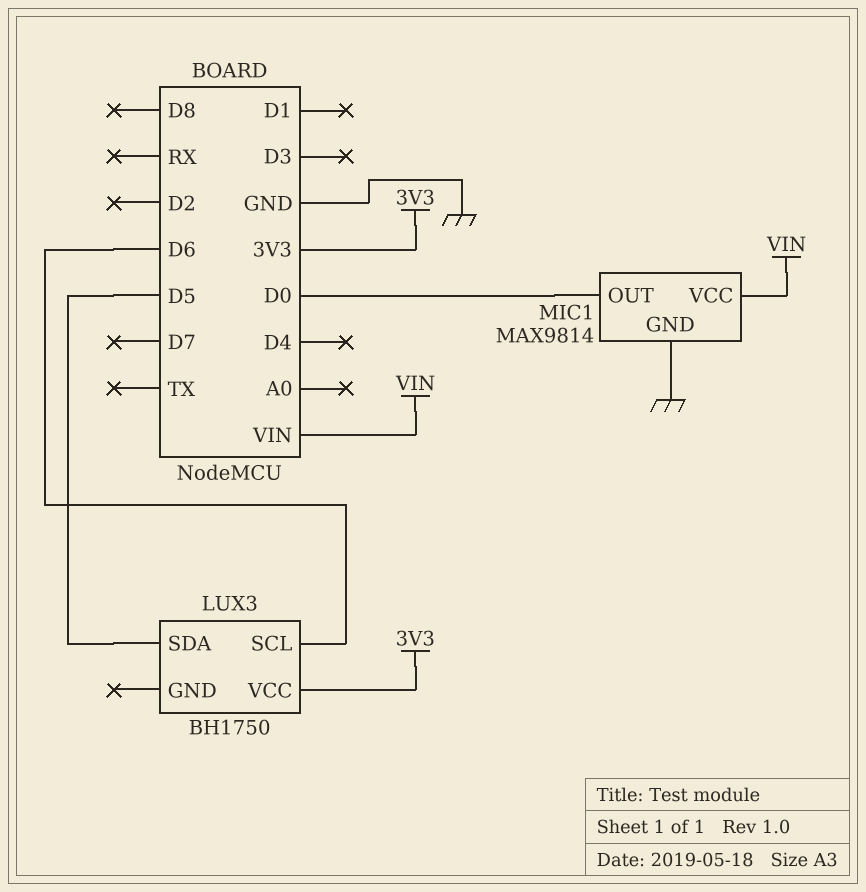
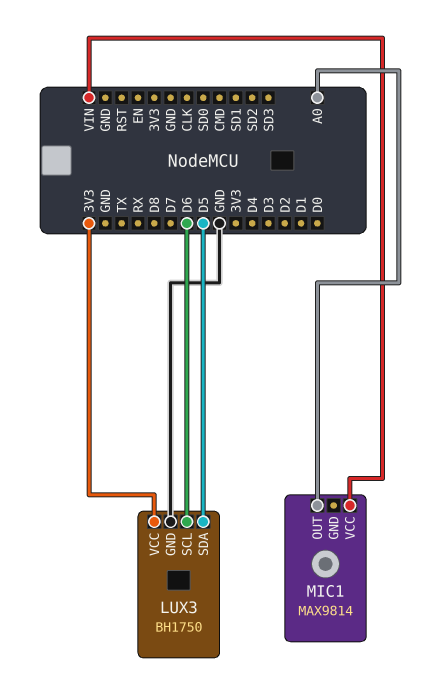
LUX3 pin GND: none -> GND
MIC1 pin GND: GND -> none
MIC1 pin OUT: D0 -> A0

